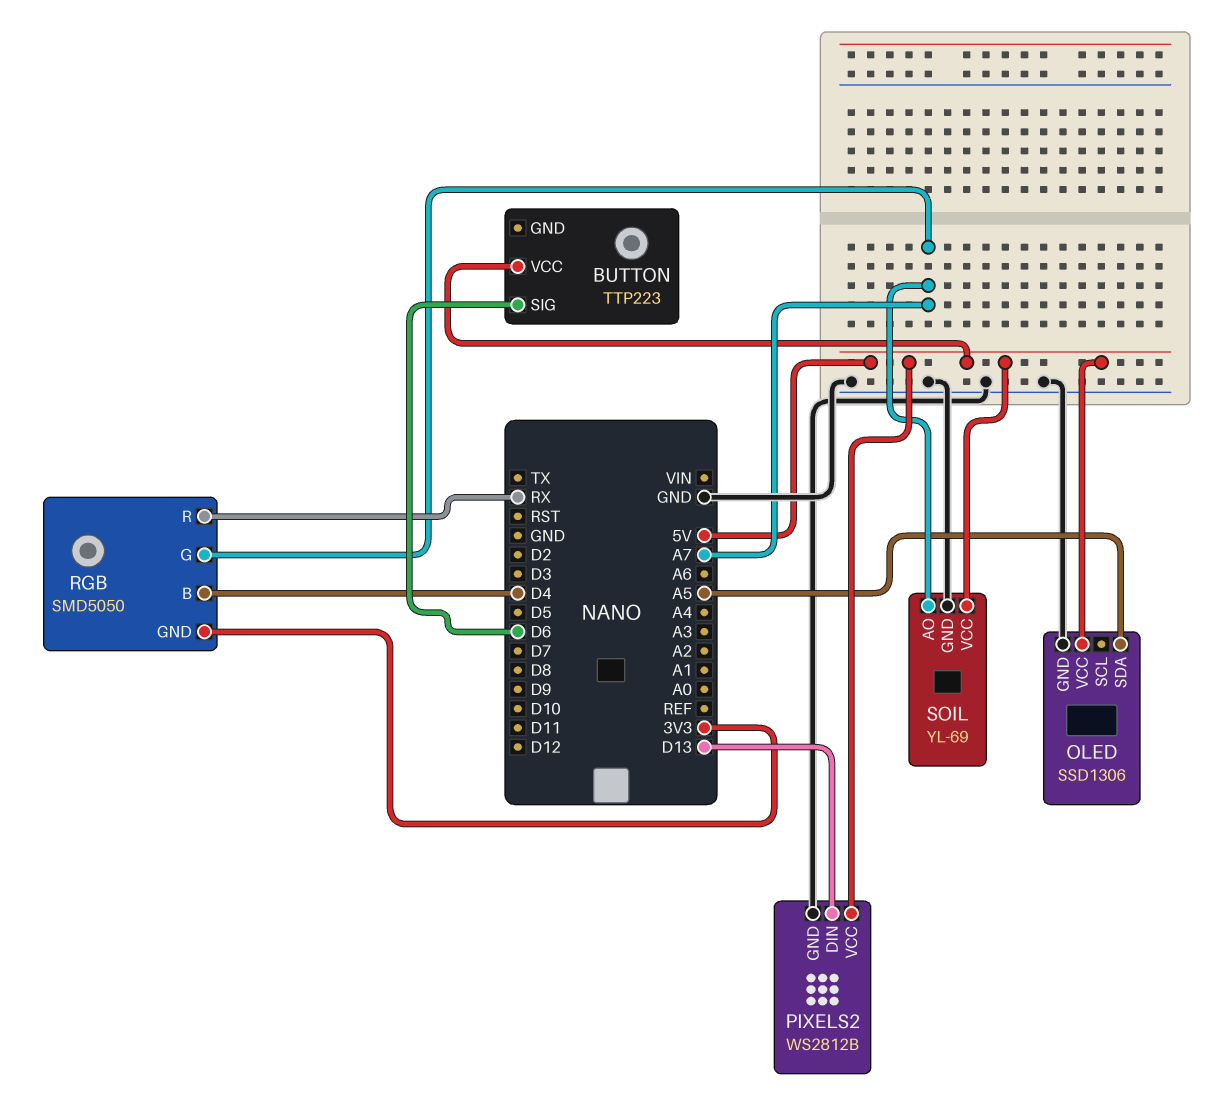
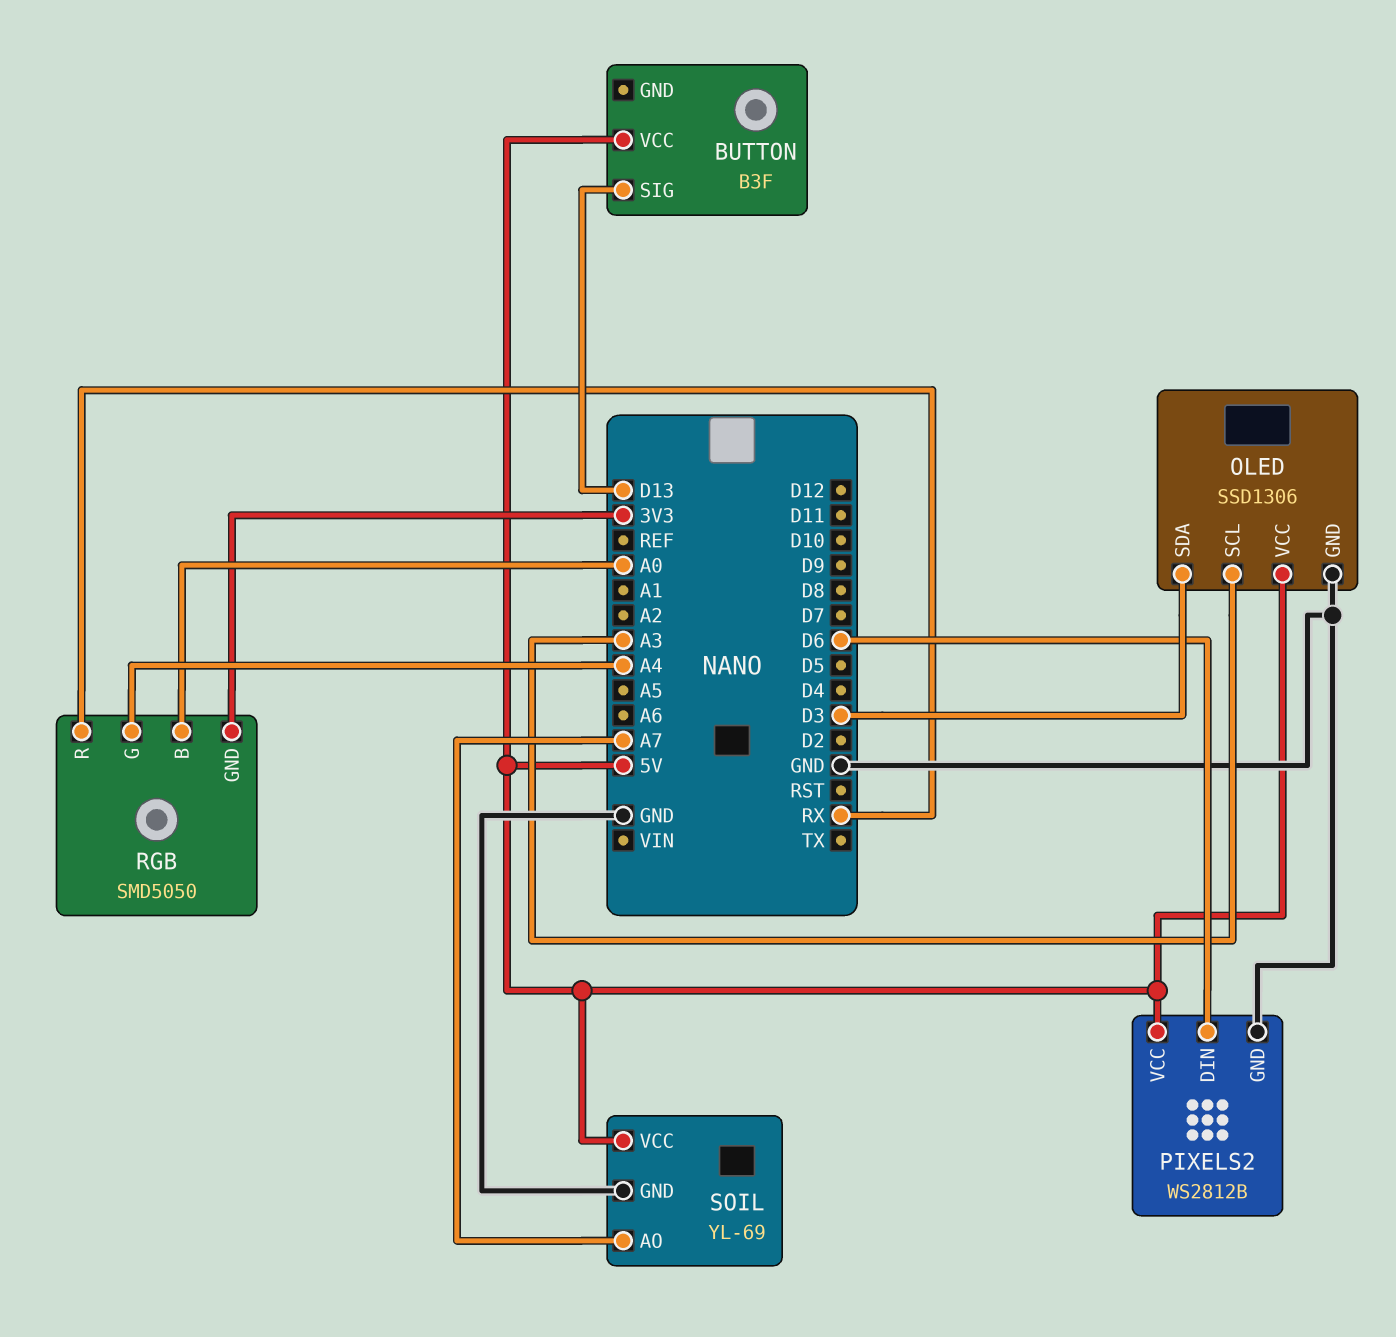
BUTTON: TTP223 -> B3F
BUTTON pin SIG: D6 -> D13
OLED pin SCL: none -> A3
OLED pin SDA: A5 -> D3
PIXELS2 pin DIN: D13 -> D6
RGB pin B: D4 -> A0
RGB pin G: A7 -> A4

